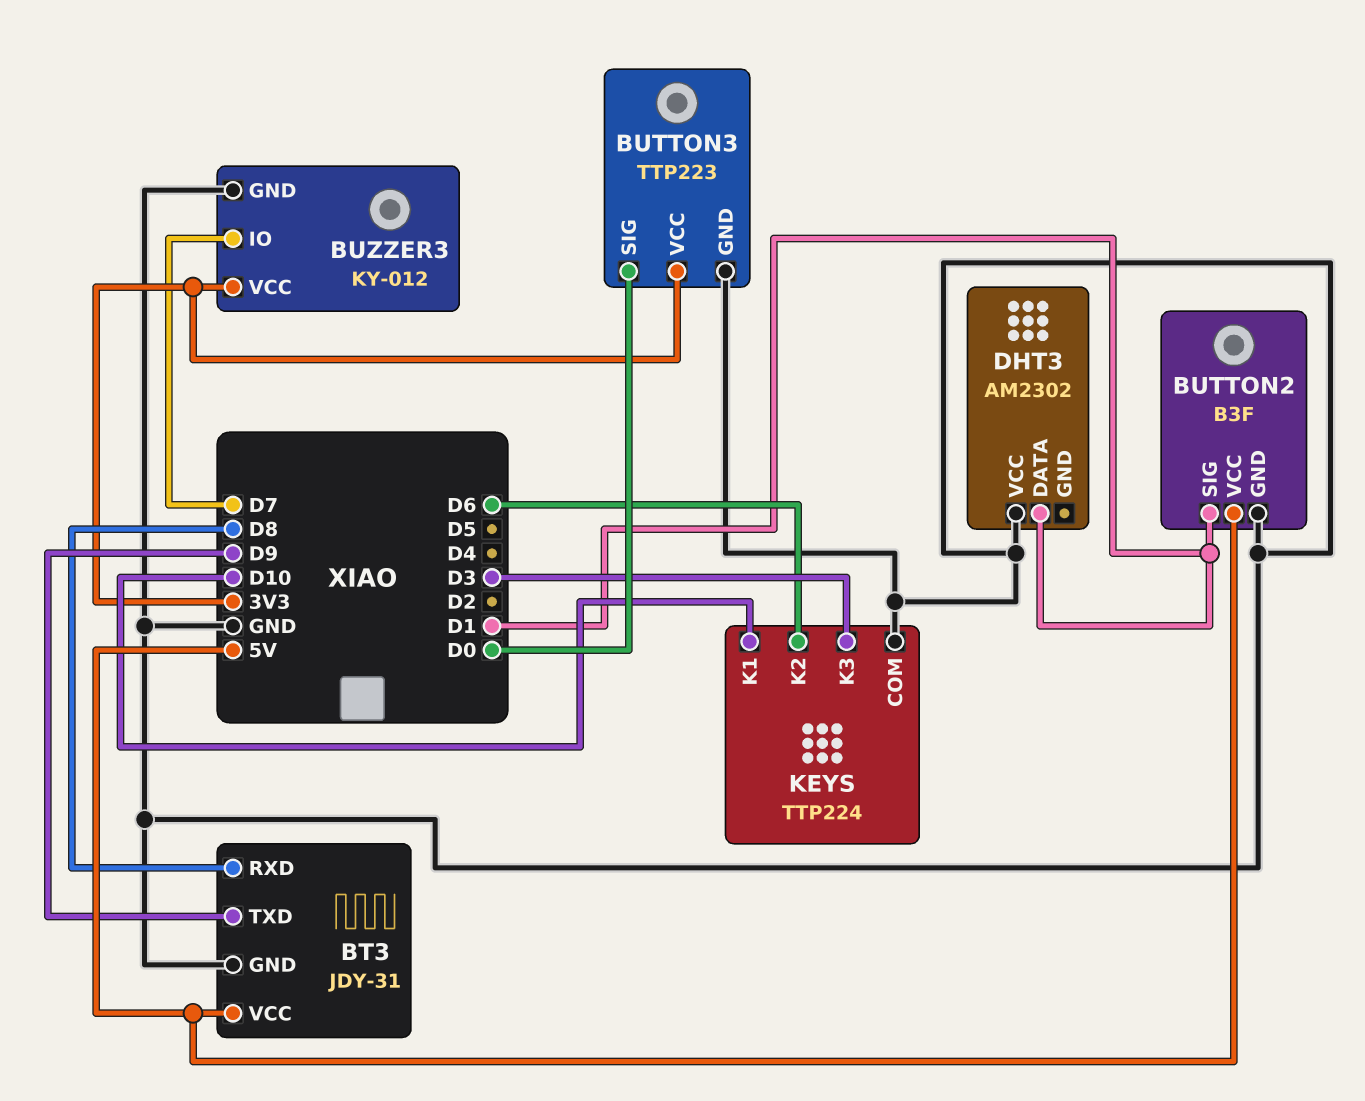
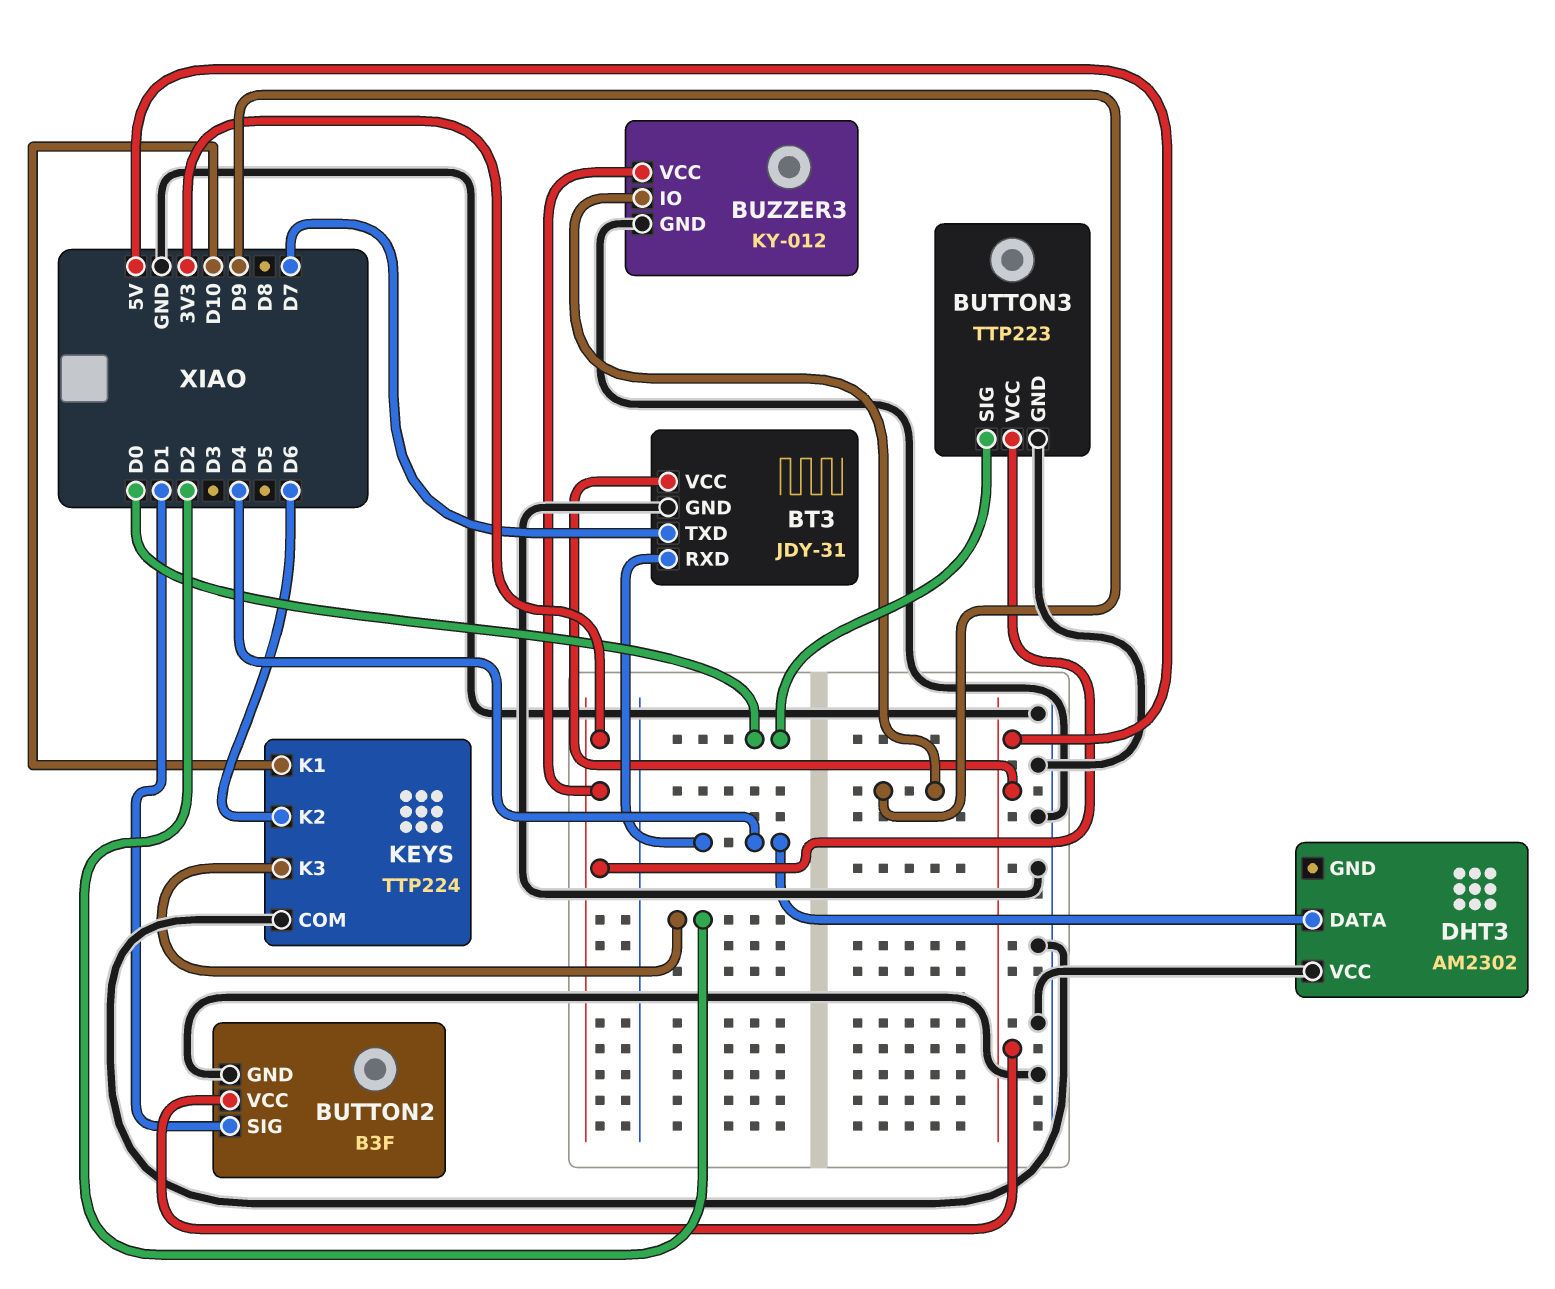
BT3 pin RXD: D8 -> D4
BT3 pin TXD: D9 -> D7
BUZZER3 pin IO: D7 -> D9
DHT3 pin DATA: D1 -> D4
KEYS pin K3: D3 -> D2

